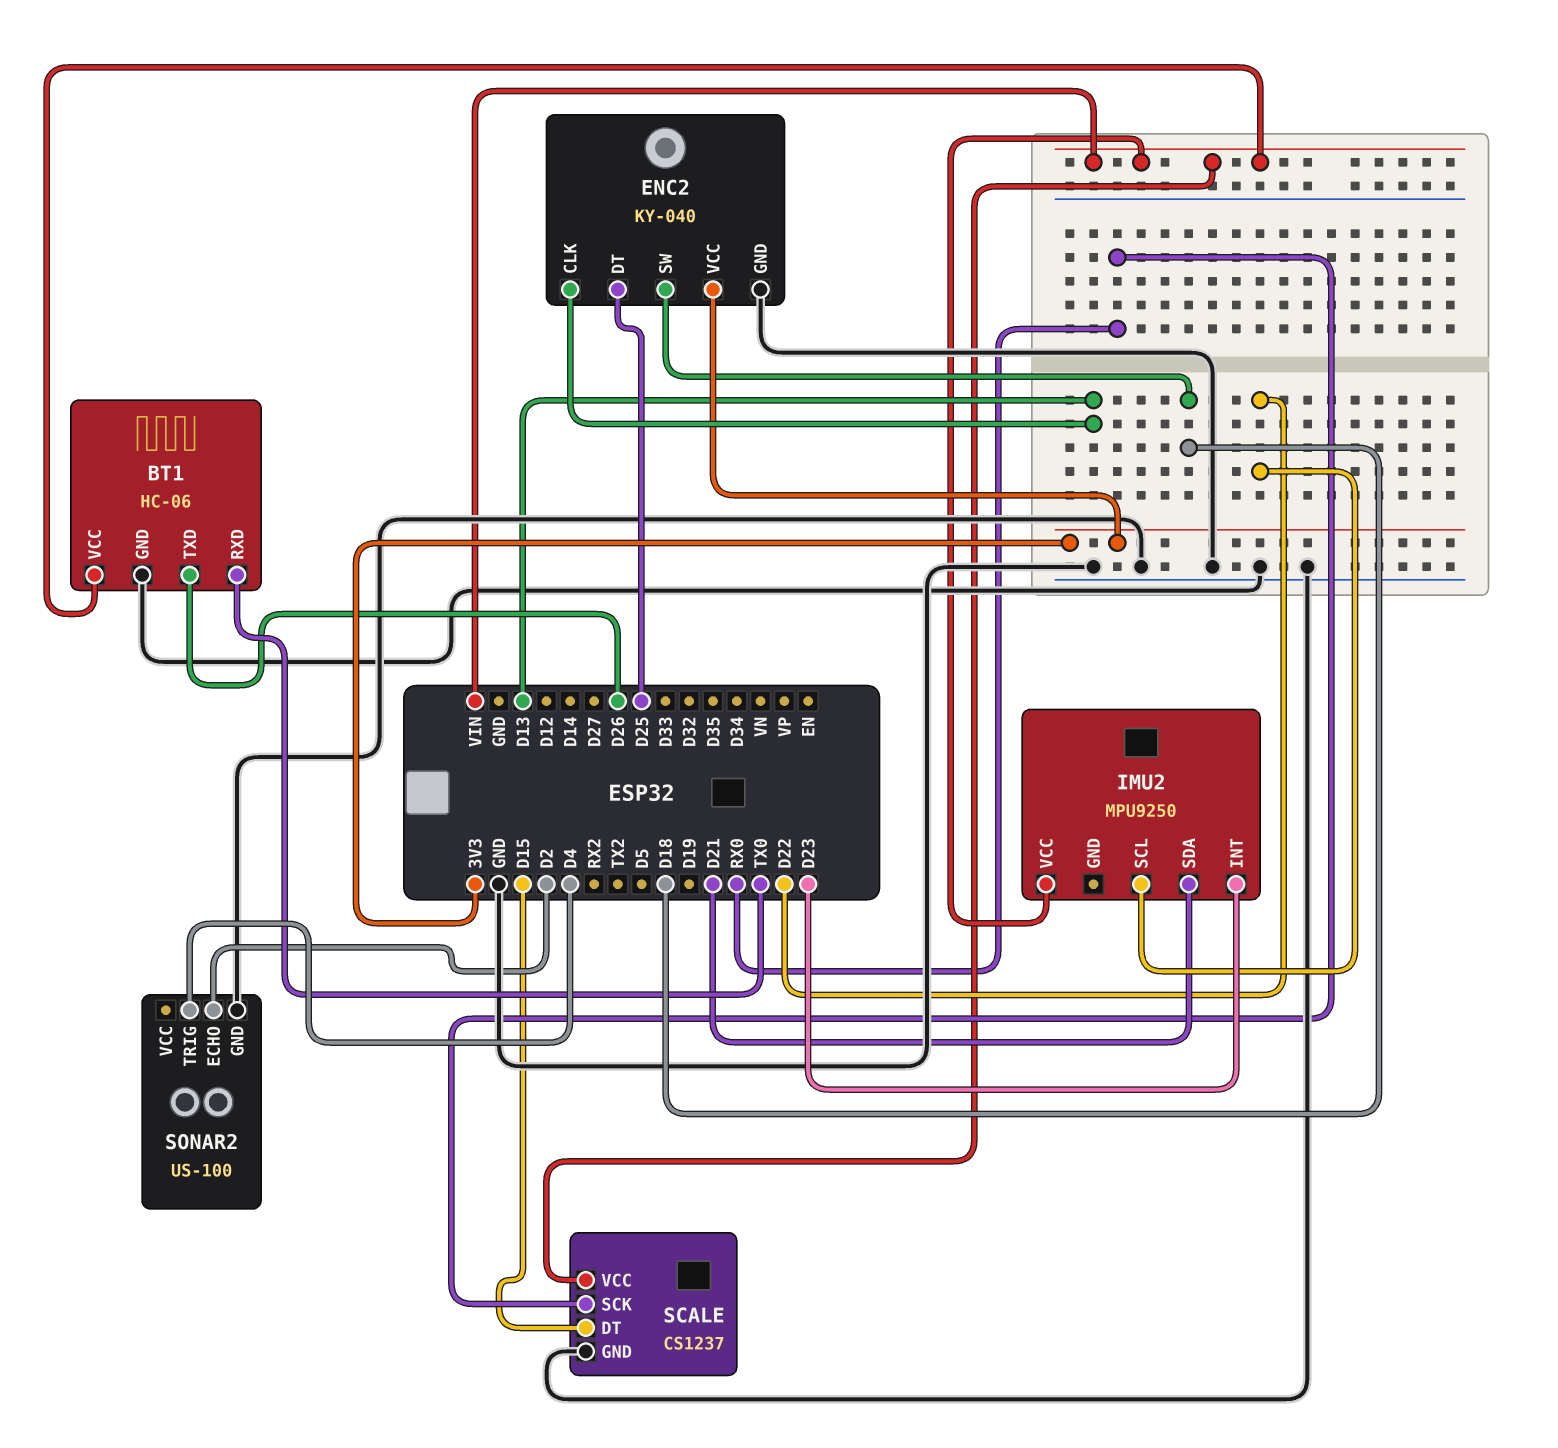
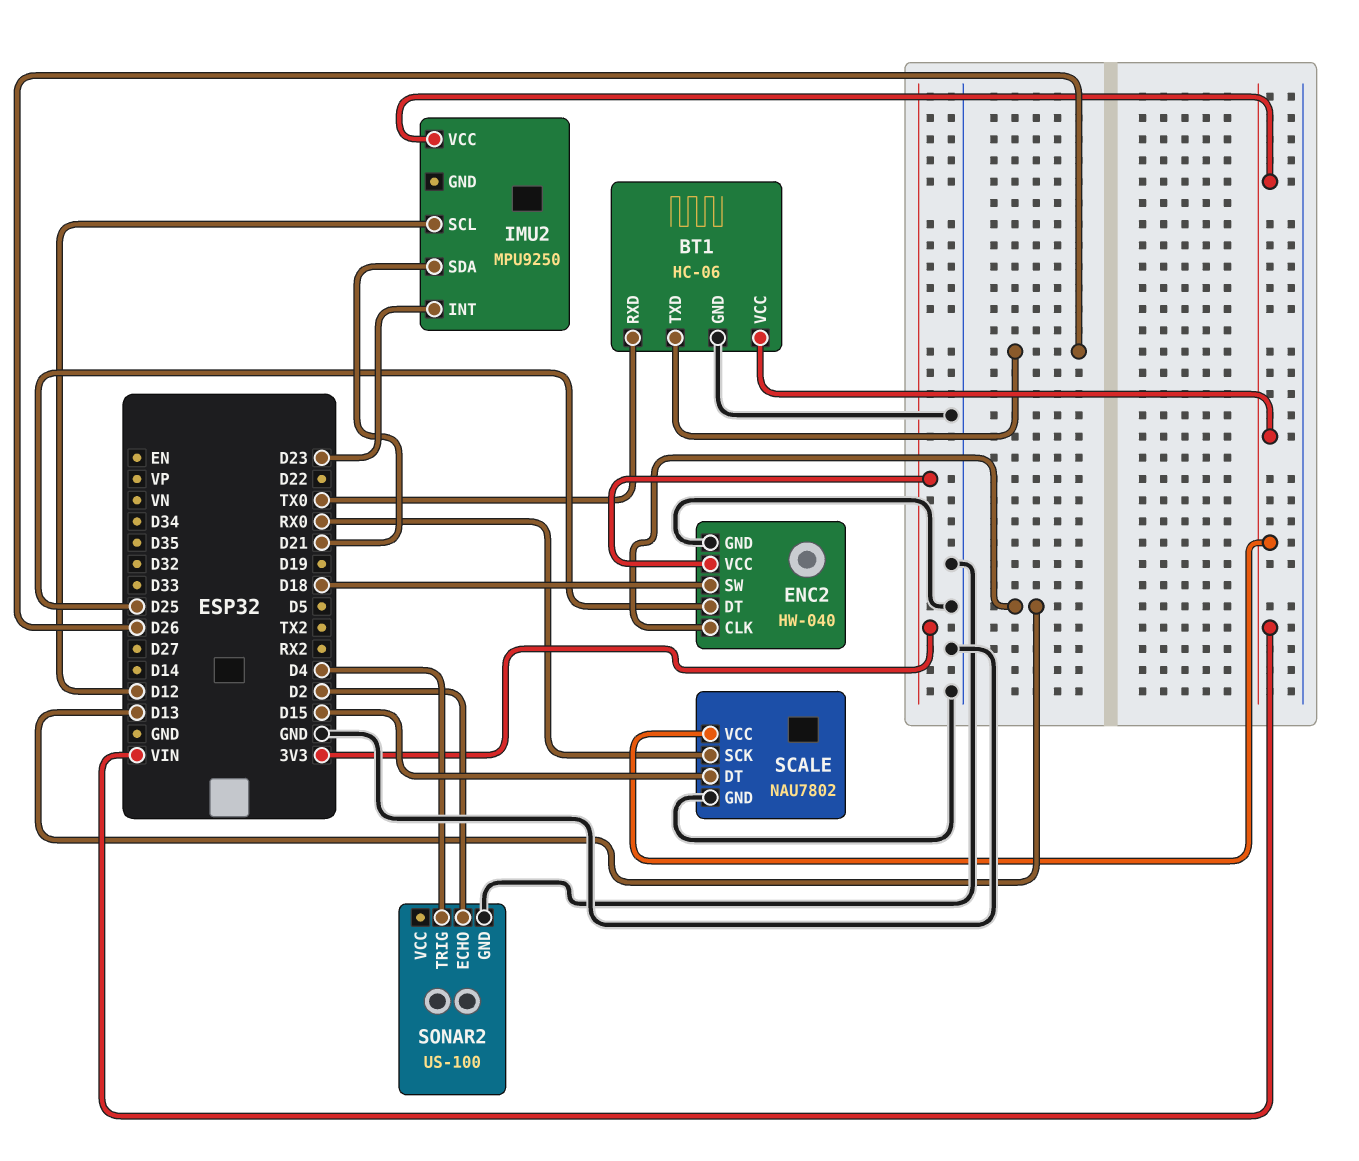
ENC2: KY-040 -> HW-040
IMU2 pin SCL: D22 -> D12
SCALE: CS1237 -> NAU7802

